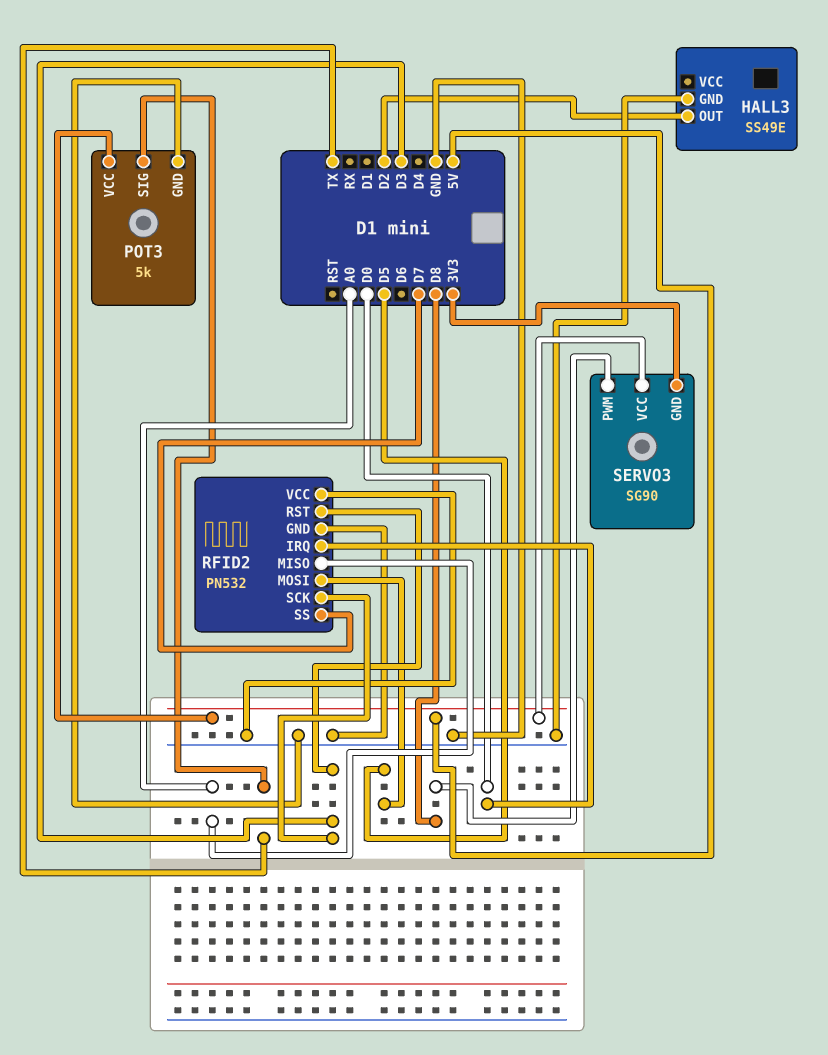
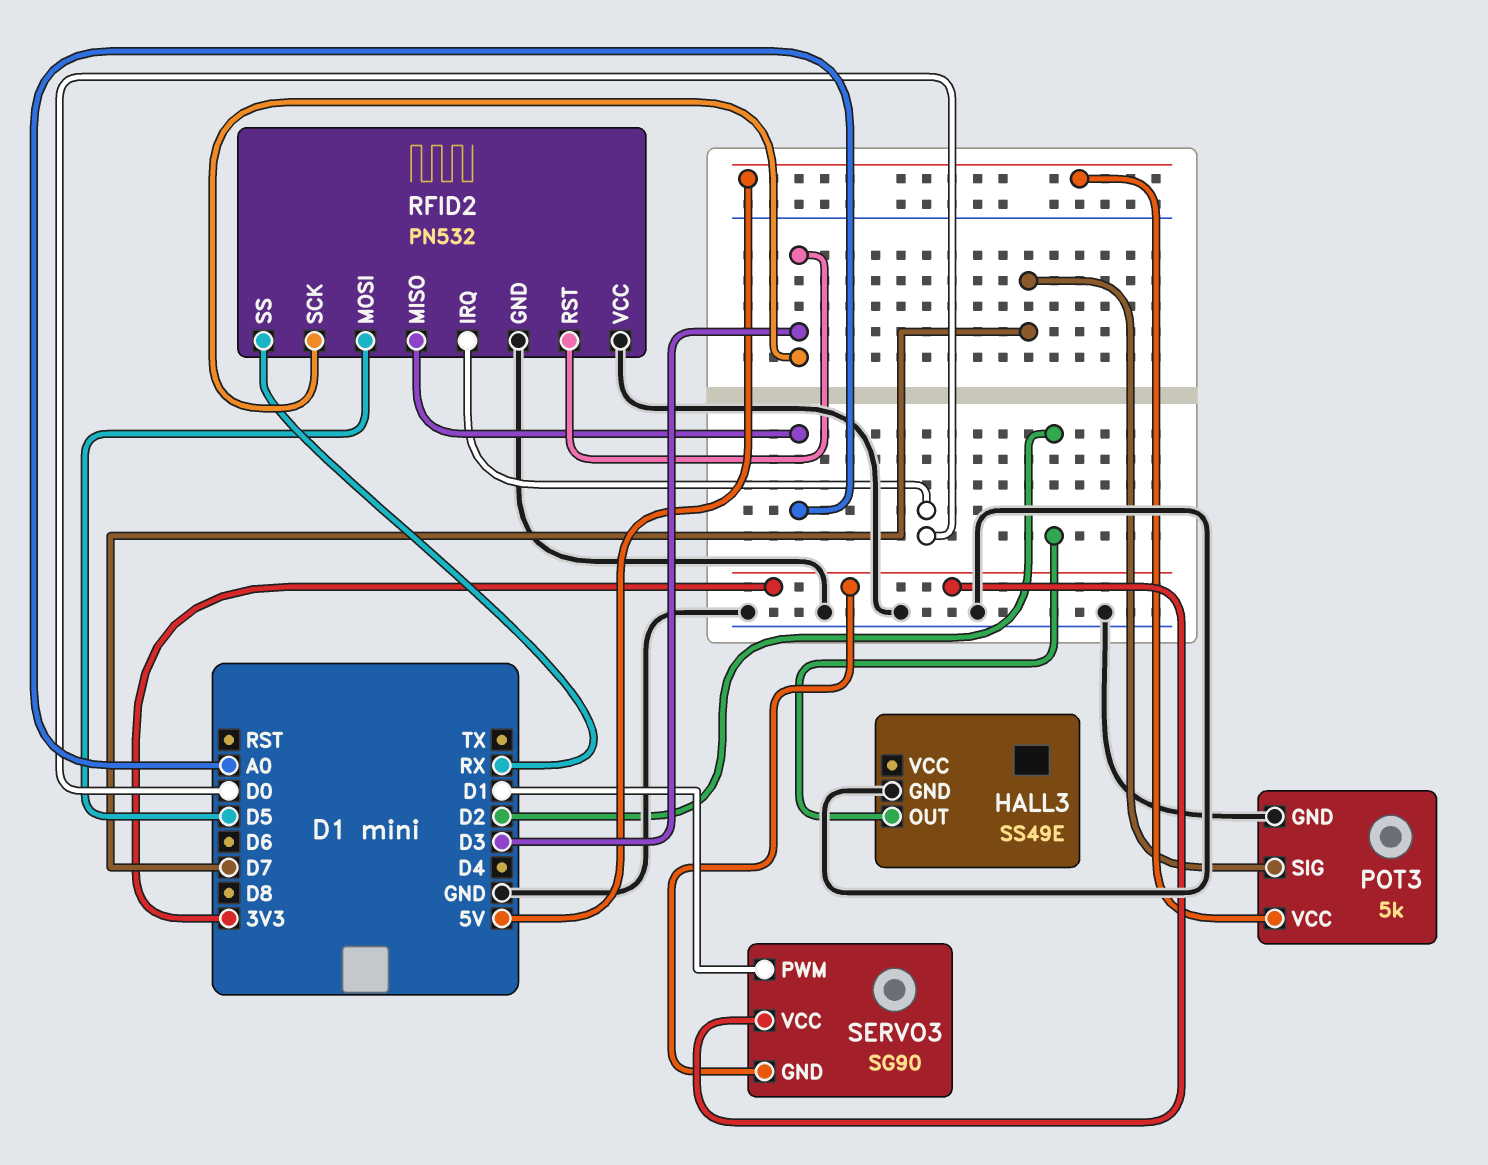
POT3 pin SIG: TX -> D7
RFID2 pin SS: D7 -> RX
SERVO3 pin PWM: D8 -> D1
SERVO3 pin VCC: 5V -> 3V3

